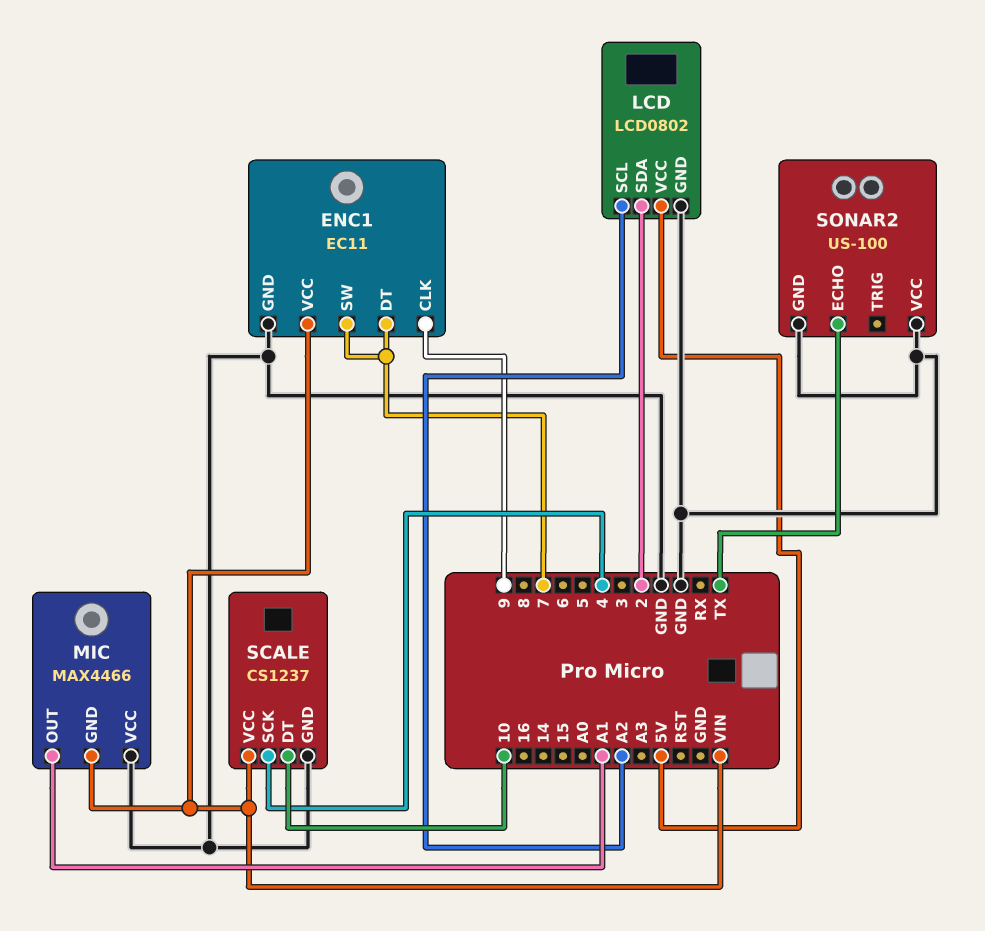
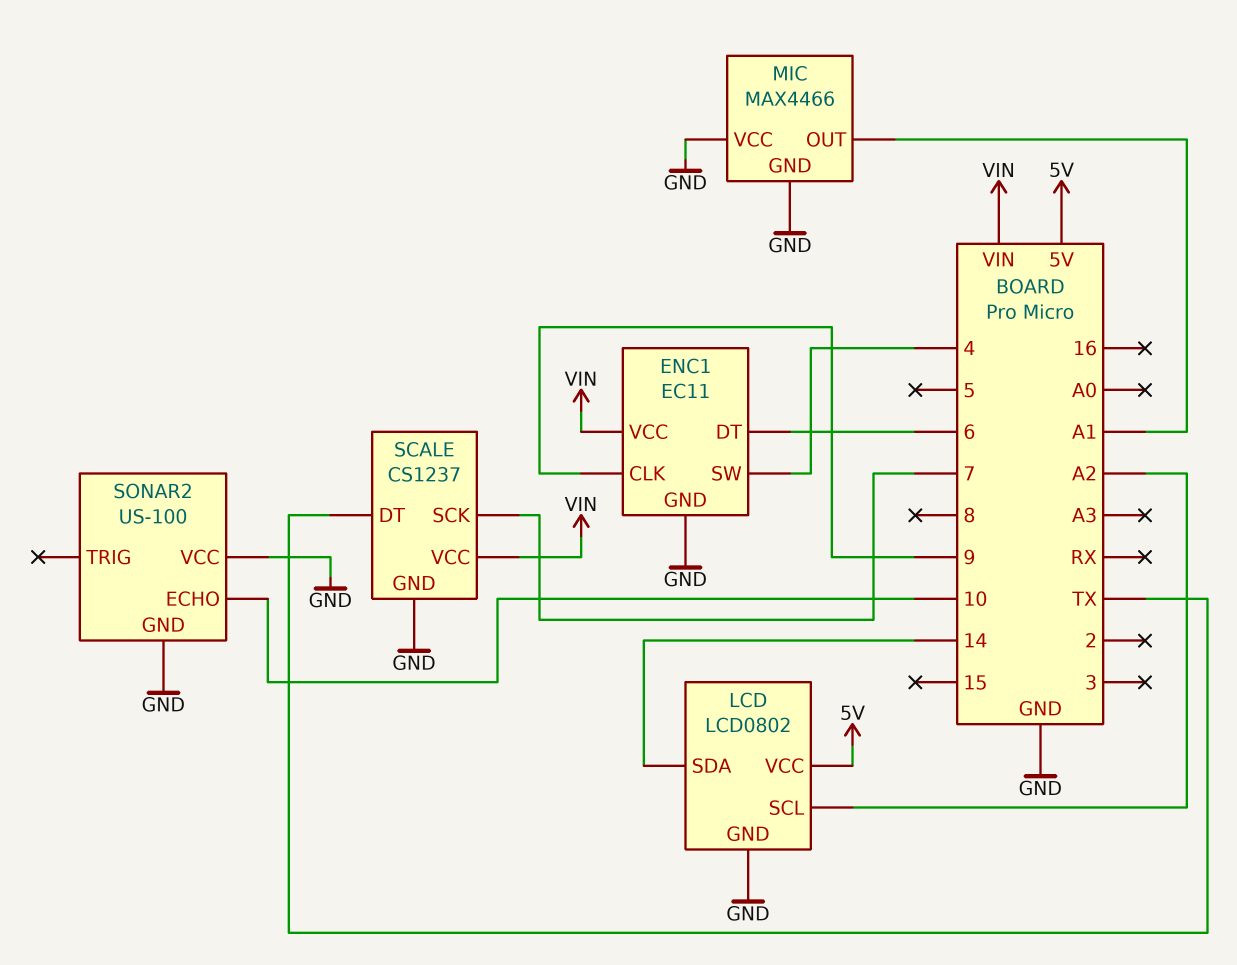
ENC1 pin DT: 7 -> 6
ENC1 pin SW: 7 -> 4
LCD pin SDA: 2 -> 14
MIC pin GND: VIN -> GND
SCALE pin DT: 10 -> TX
SCALE pin SCK: 4 -> 7
SONAR2 pin ECHO: TX -> 10

